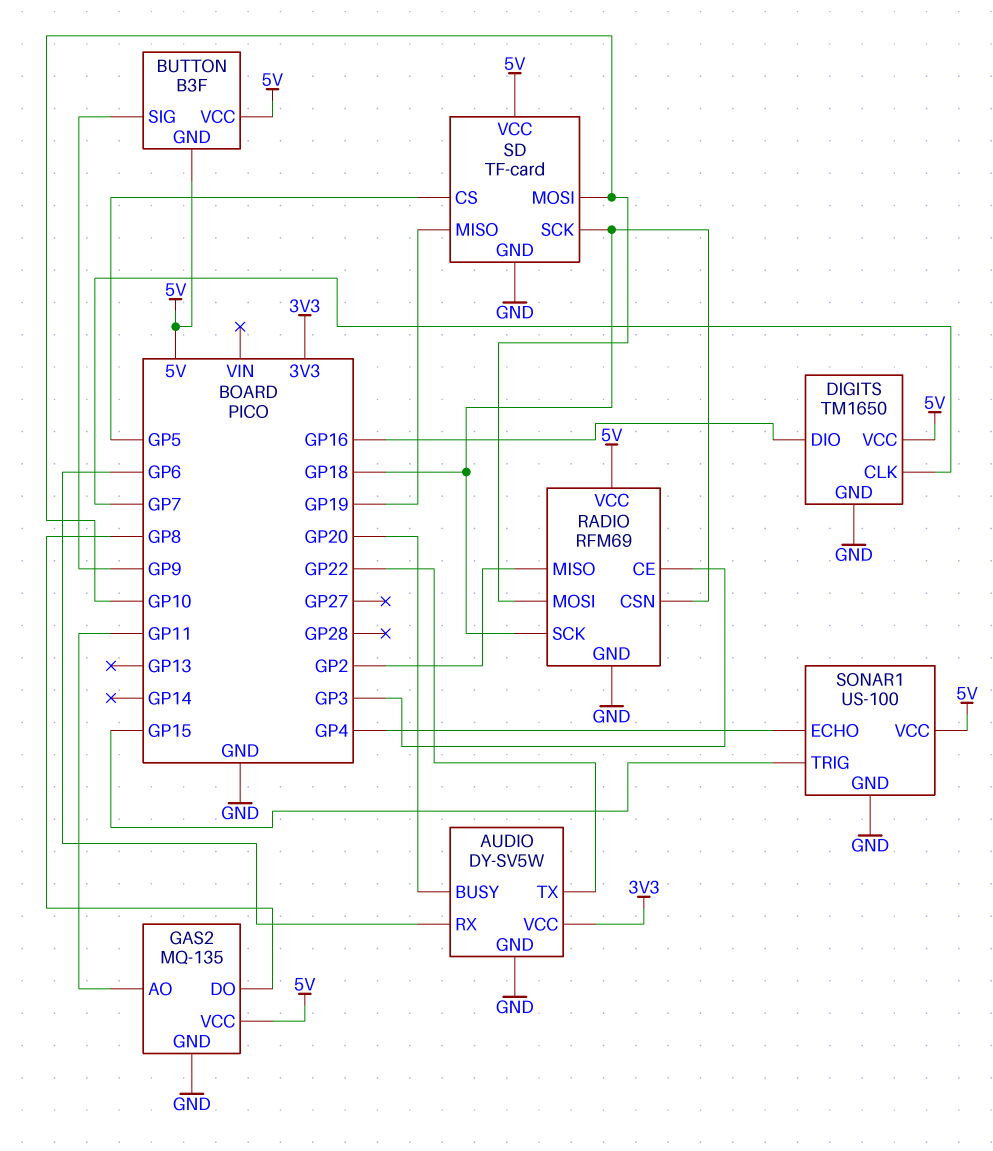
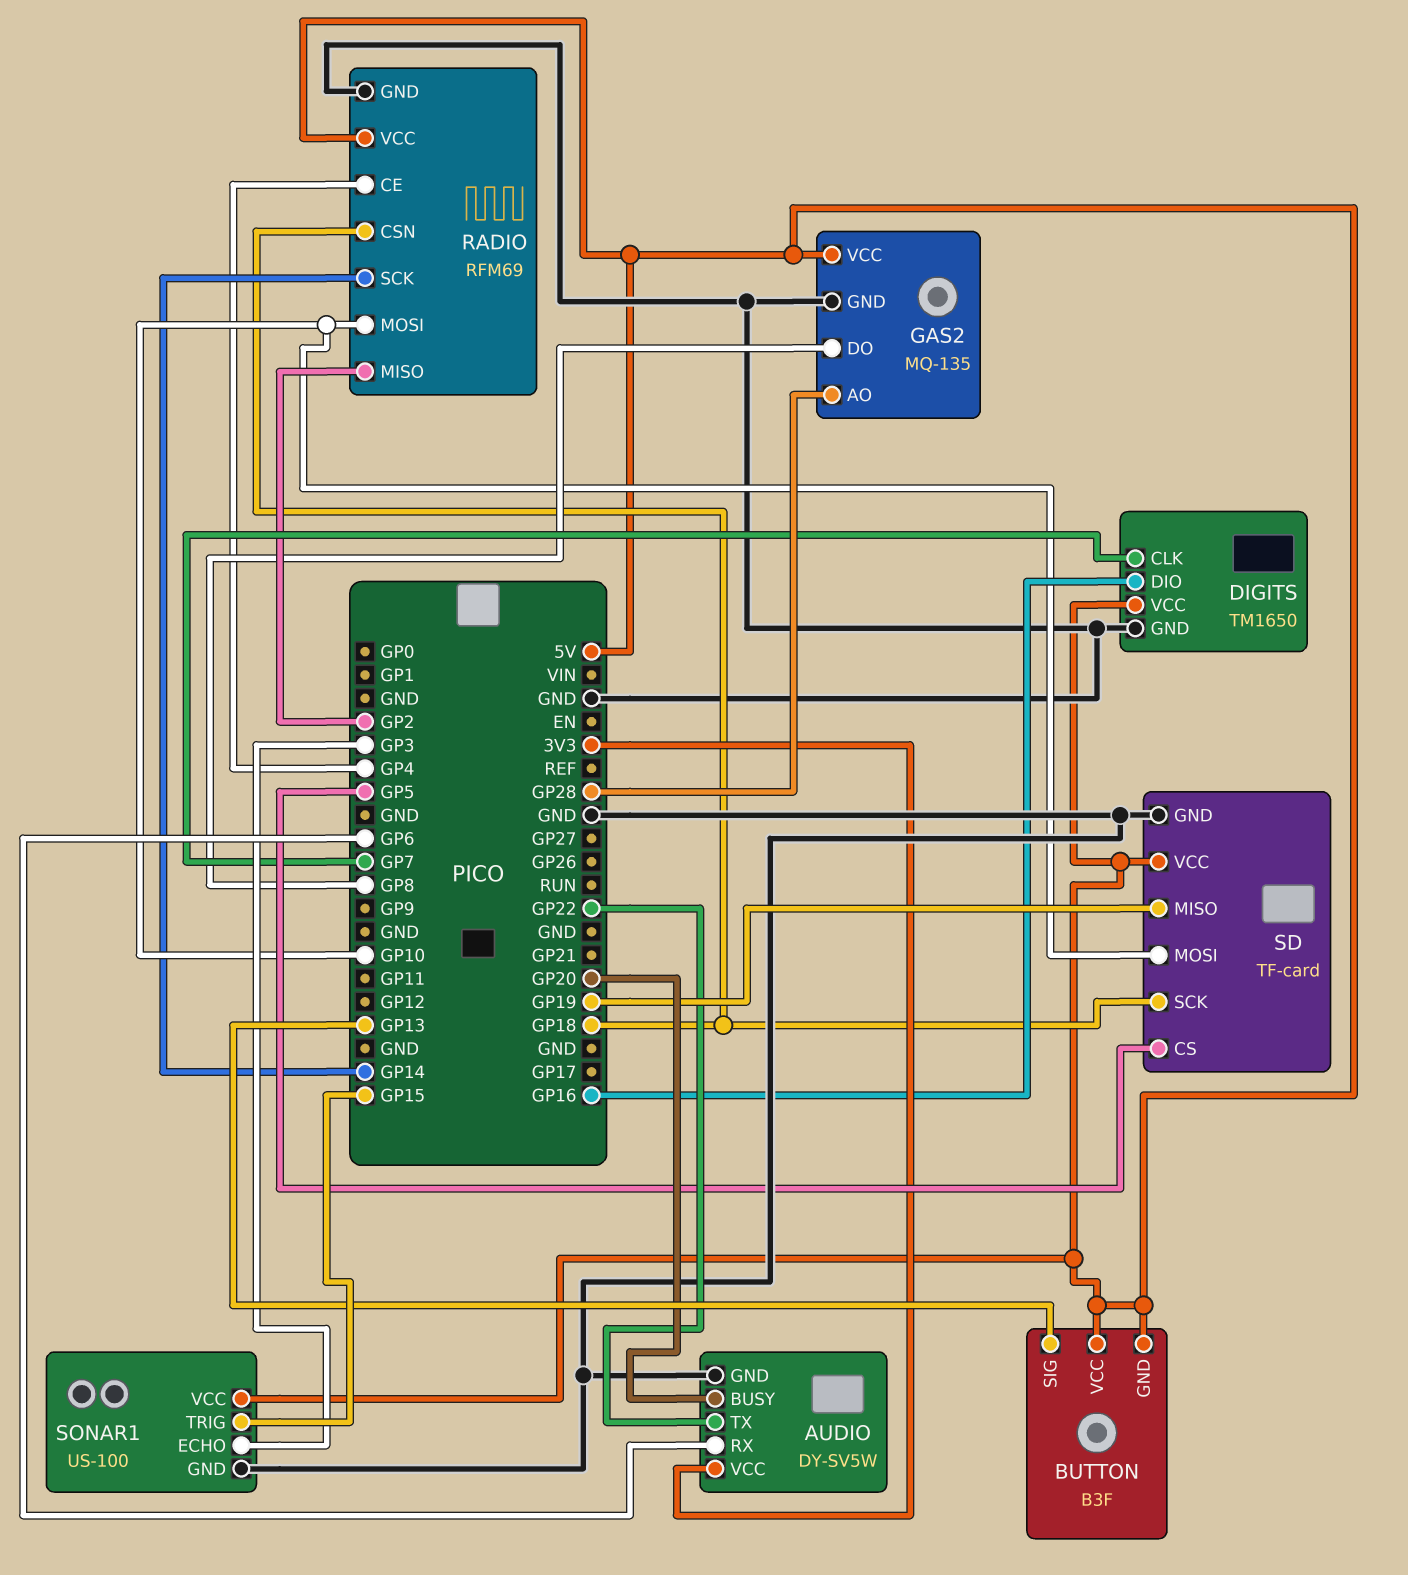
BUTTON pin SIG: GP9 -> GP13
GAS2 pin AO: GP11 -> GP28
RADIO pin CE: GP3 -> GP4
RADIO pin SCK: GP18 -> GP14
SONAR1 pin ECHO: GP4 -> GP3

